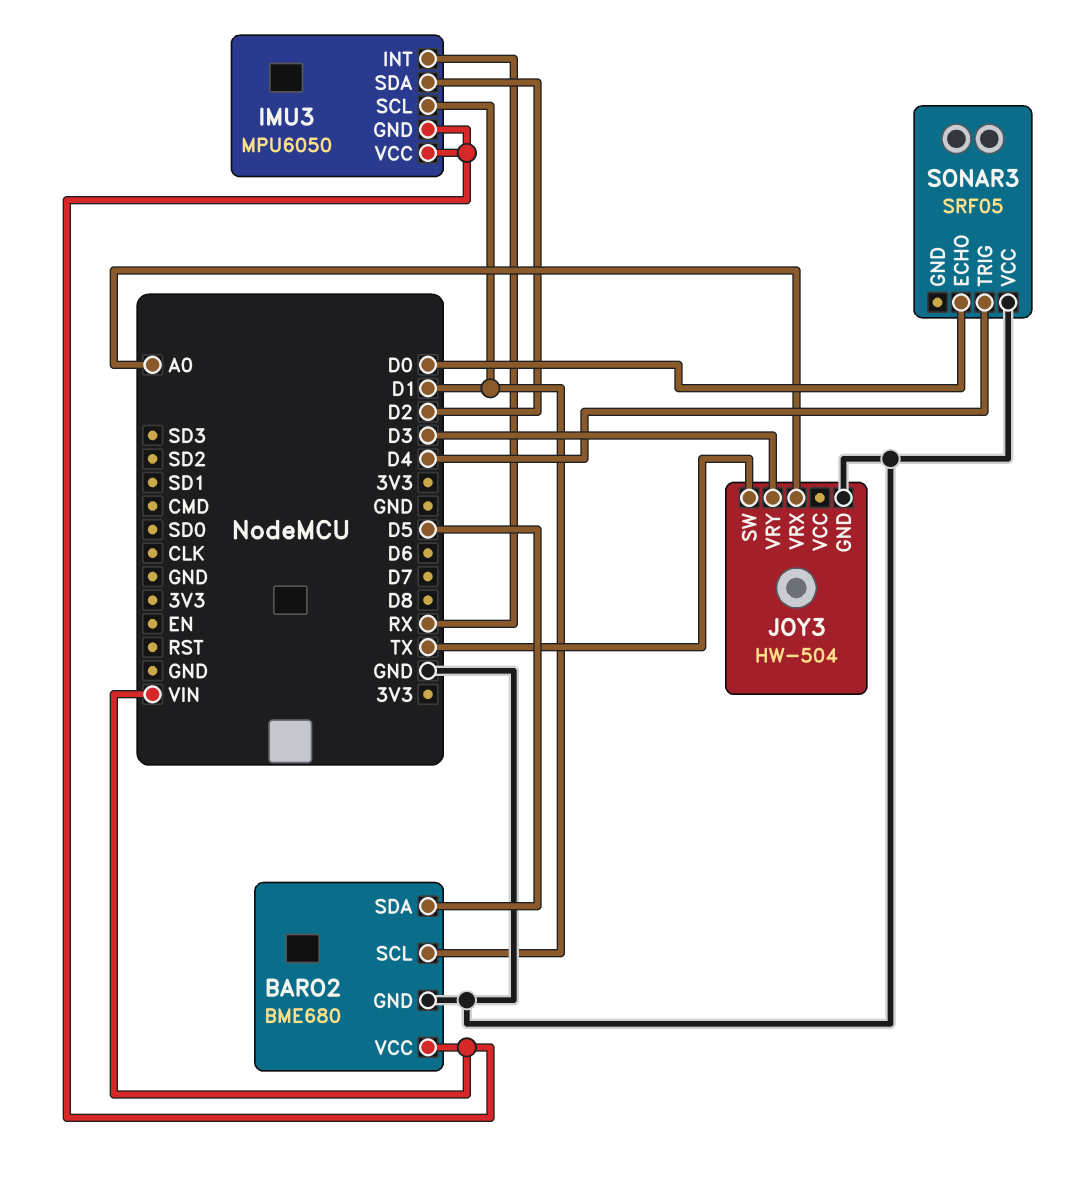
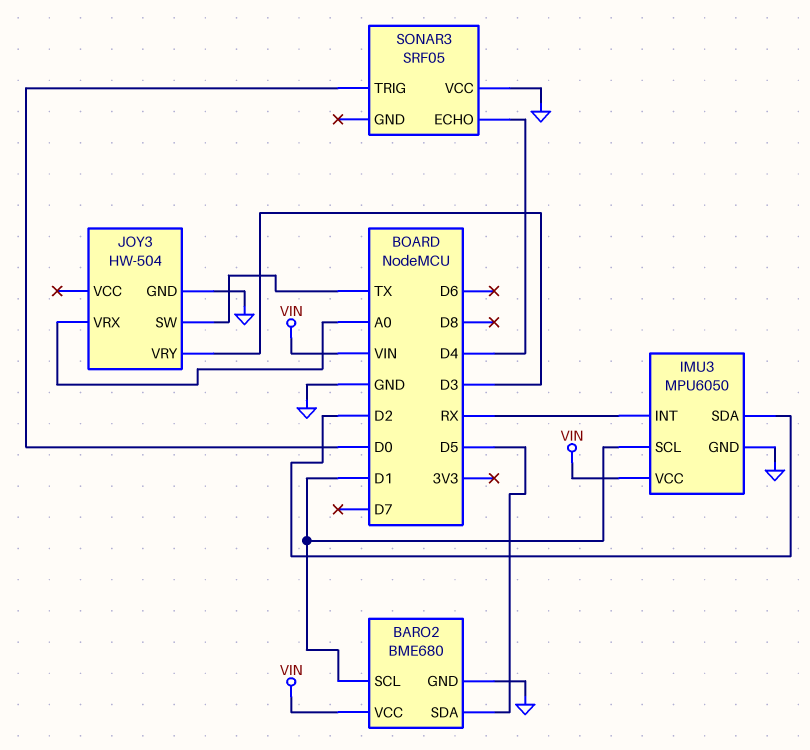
IMU3 pin GND: VIN -> GND
SONAR3 pin ECHO: D0 -> D4
SONAR3 pin TRIG: D4 -> D0

